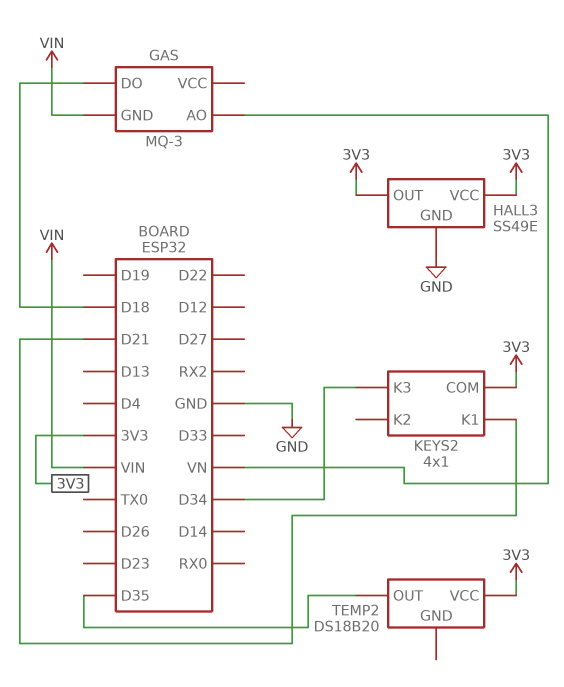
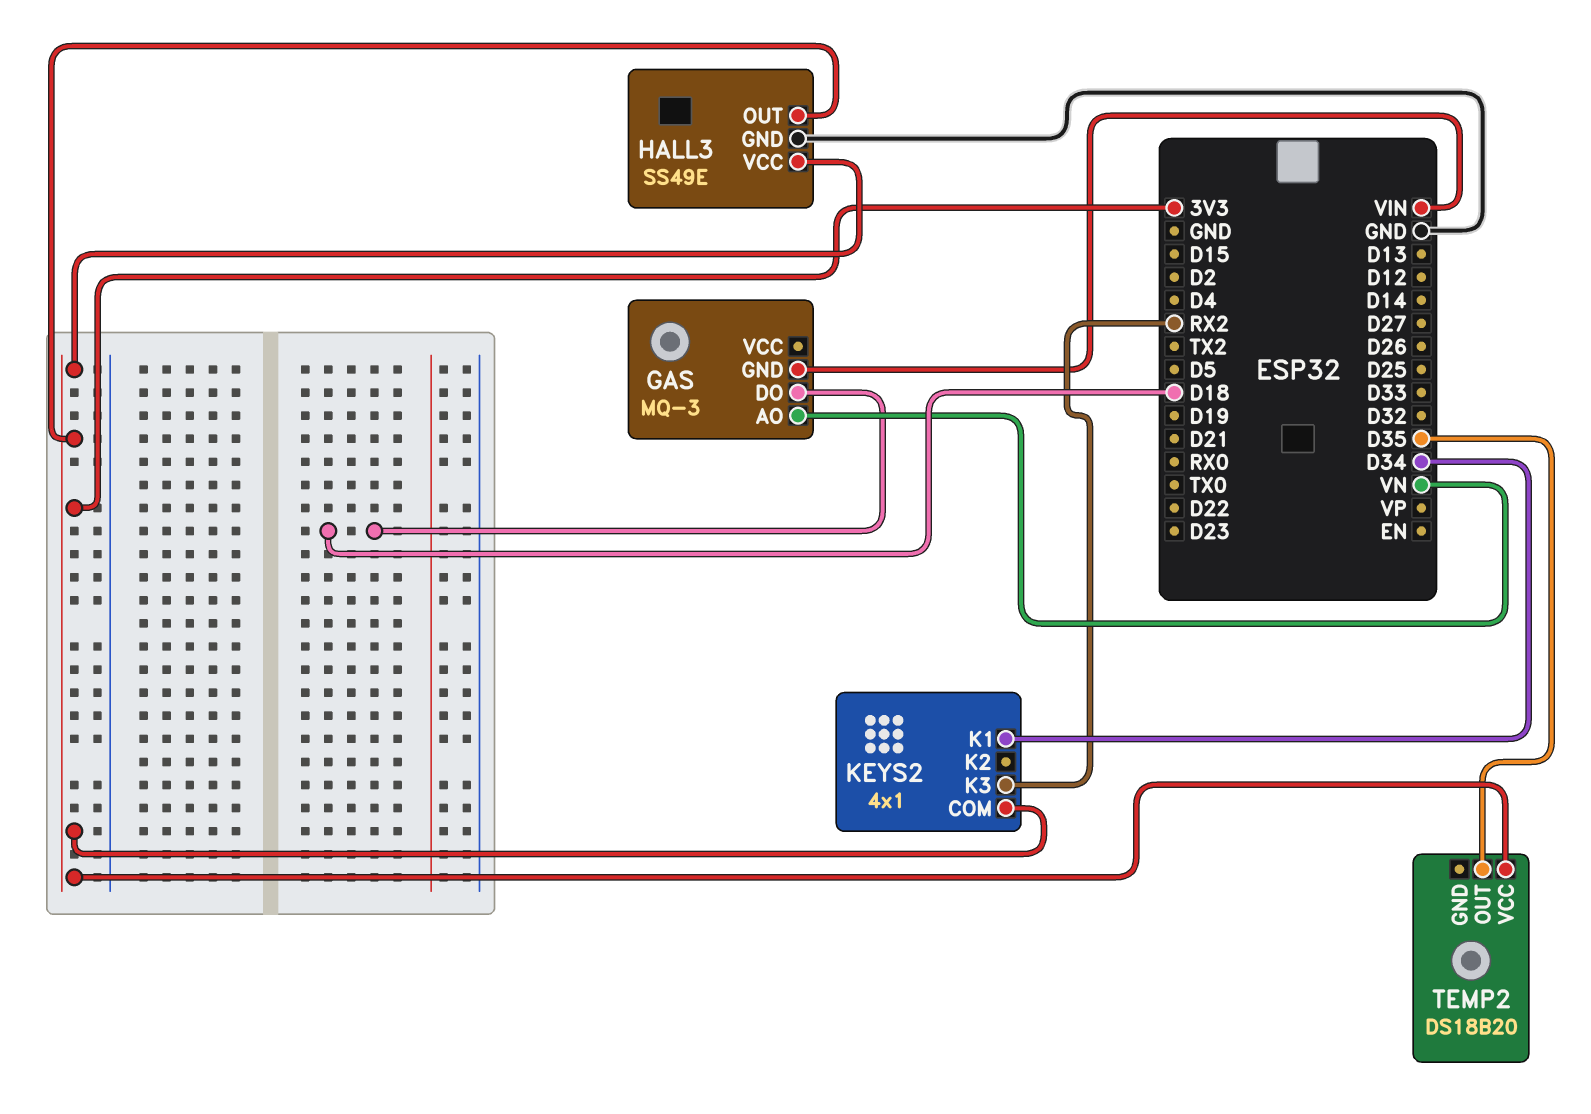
KEYS2 pin K1: D21 -> D34
KEYS2 pin K3: D34 -> RX2

